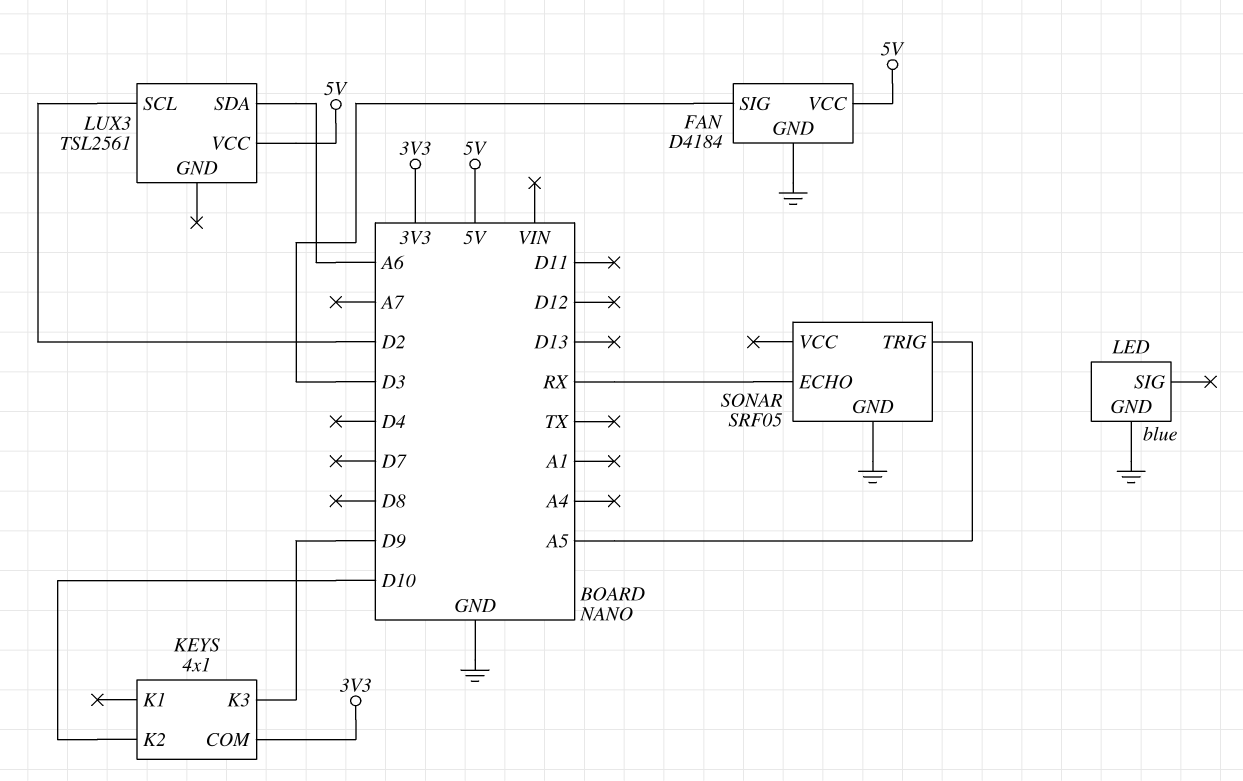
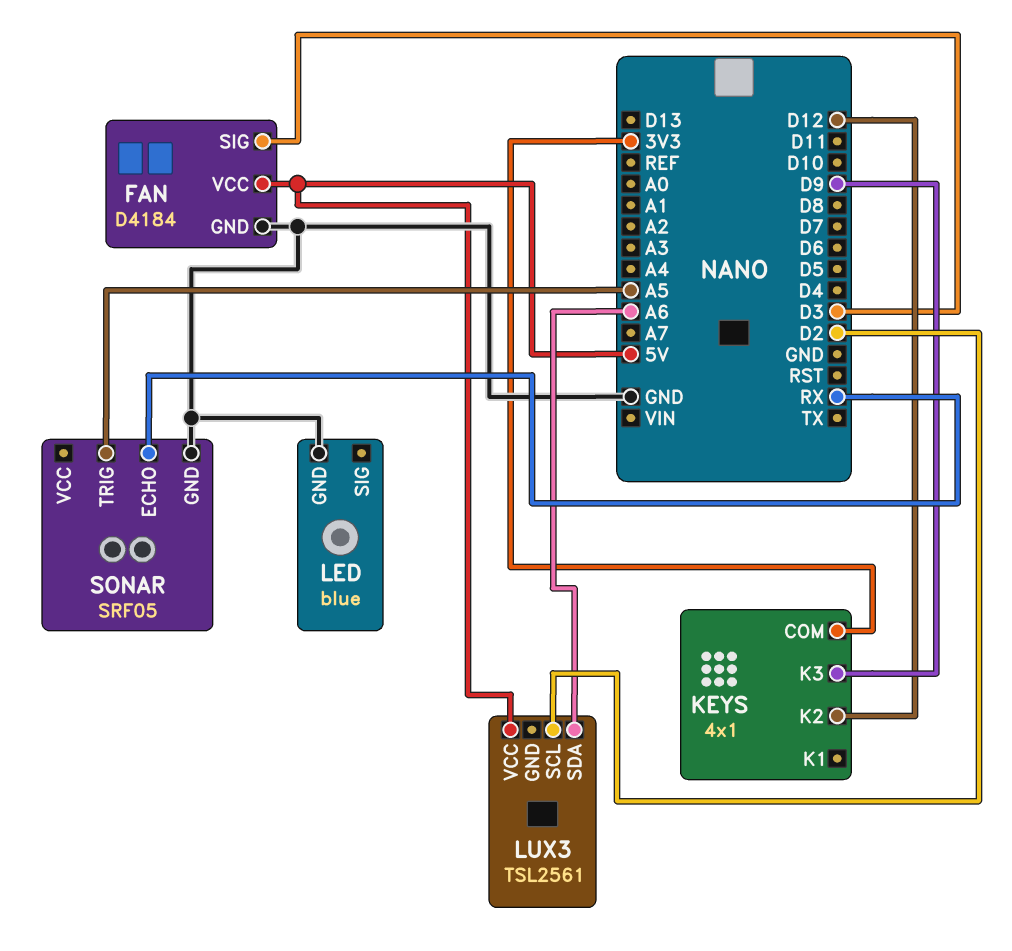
KEYS pin K2: D10 -> D12

